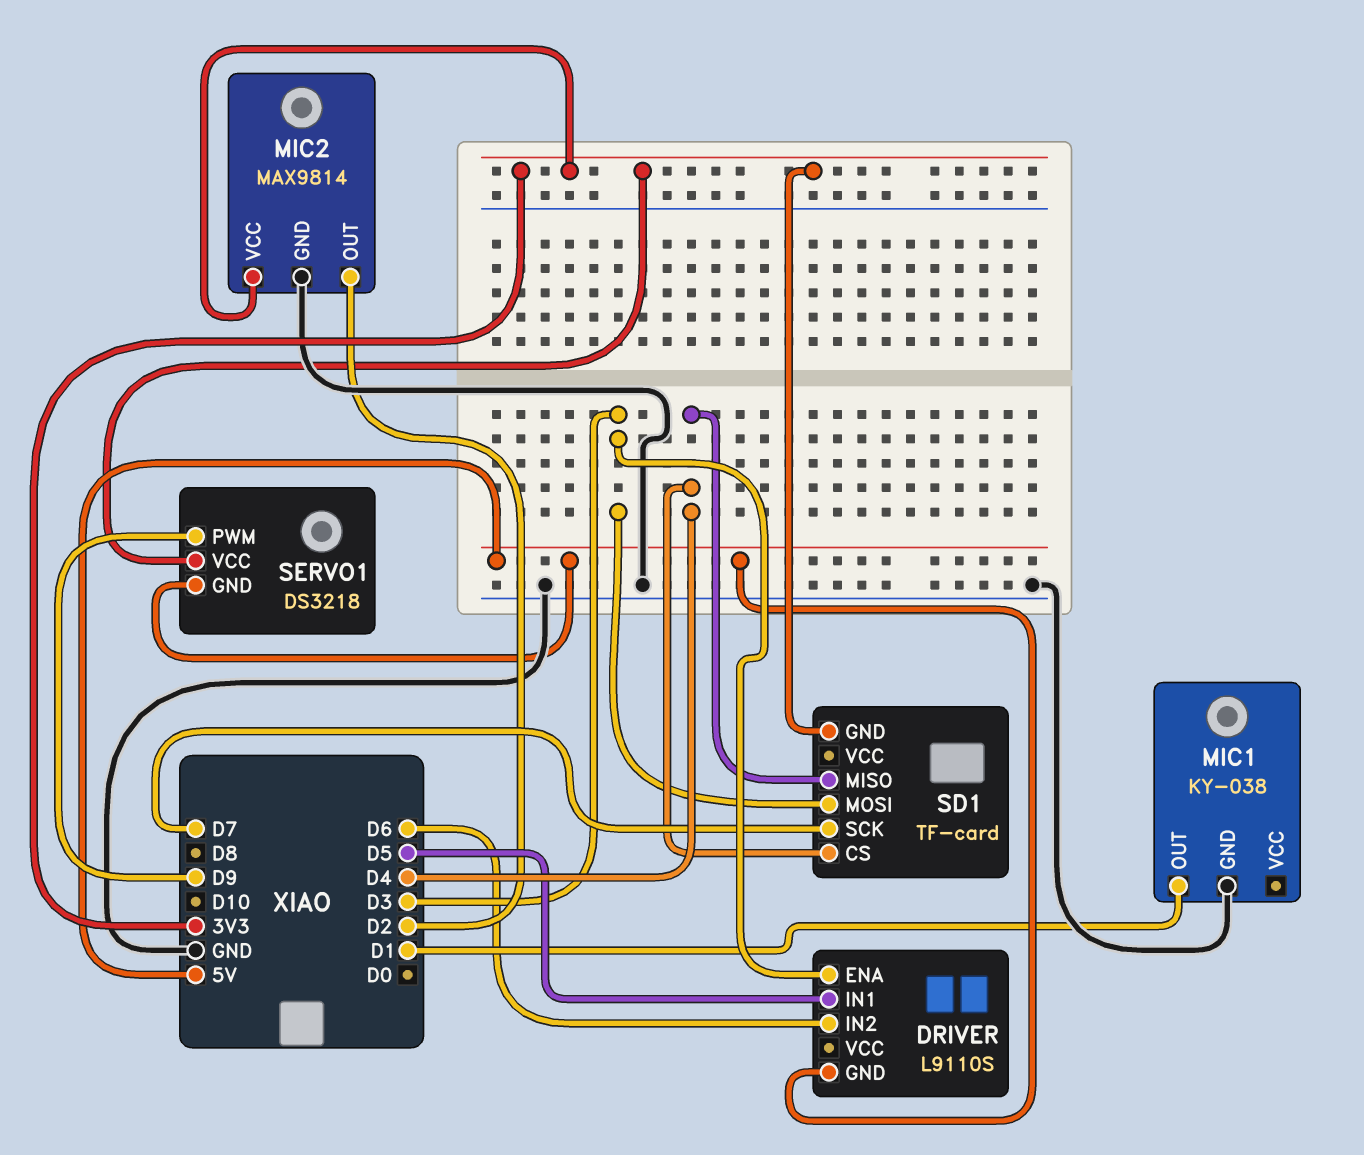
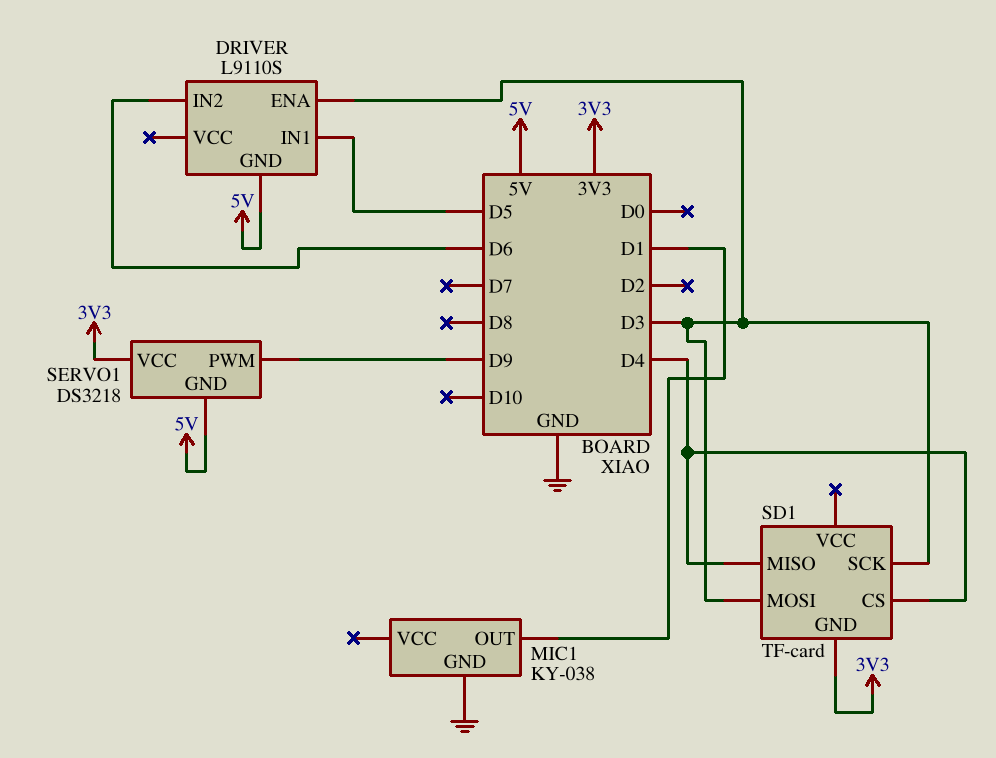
MIC2: MAX9814 -> none
MIC2 pin GND: GND -> none
MIC2 pin OUT: D2 -> none
MIC2 pin VCC: 3V3 -> none
SD1 pin SCK: D7 -> D3

